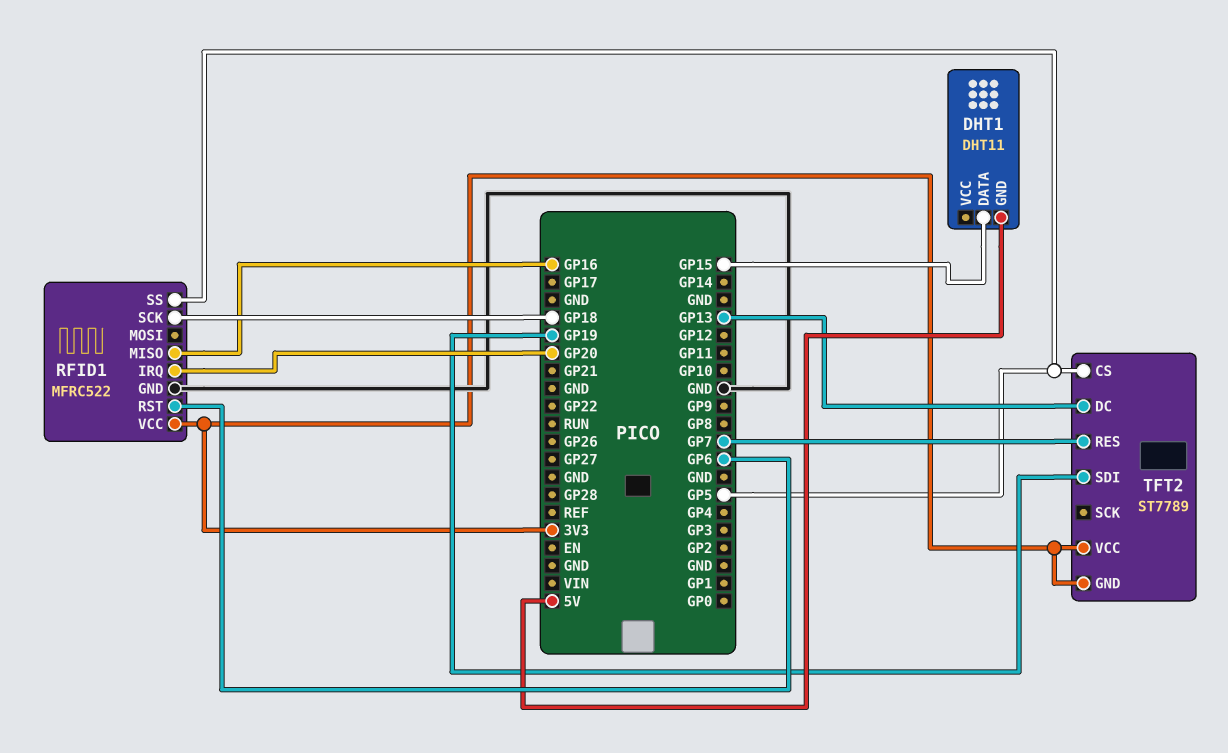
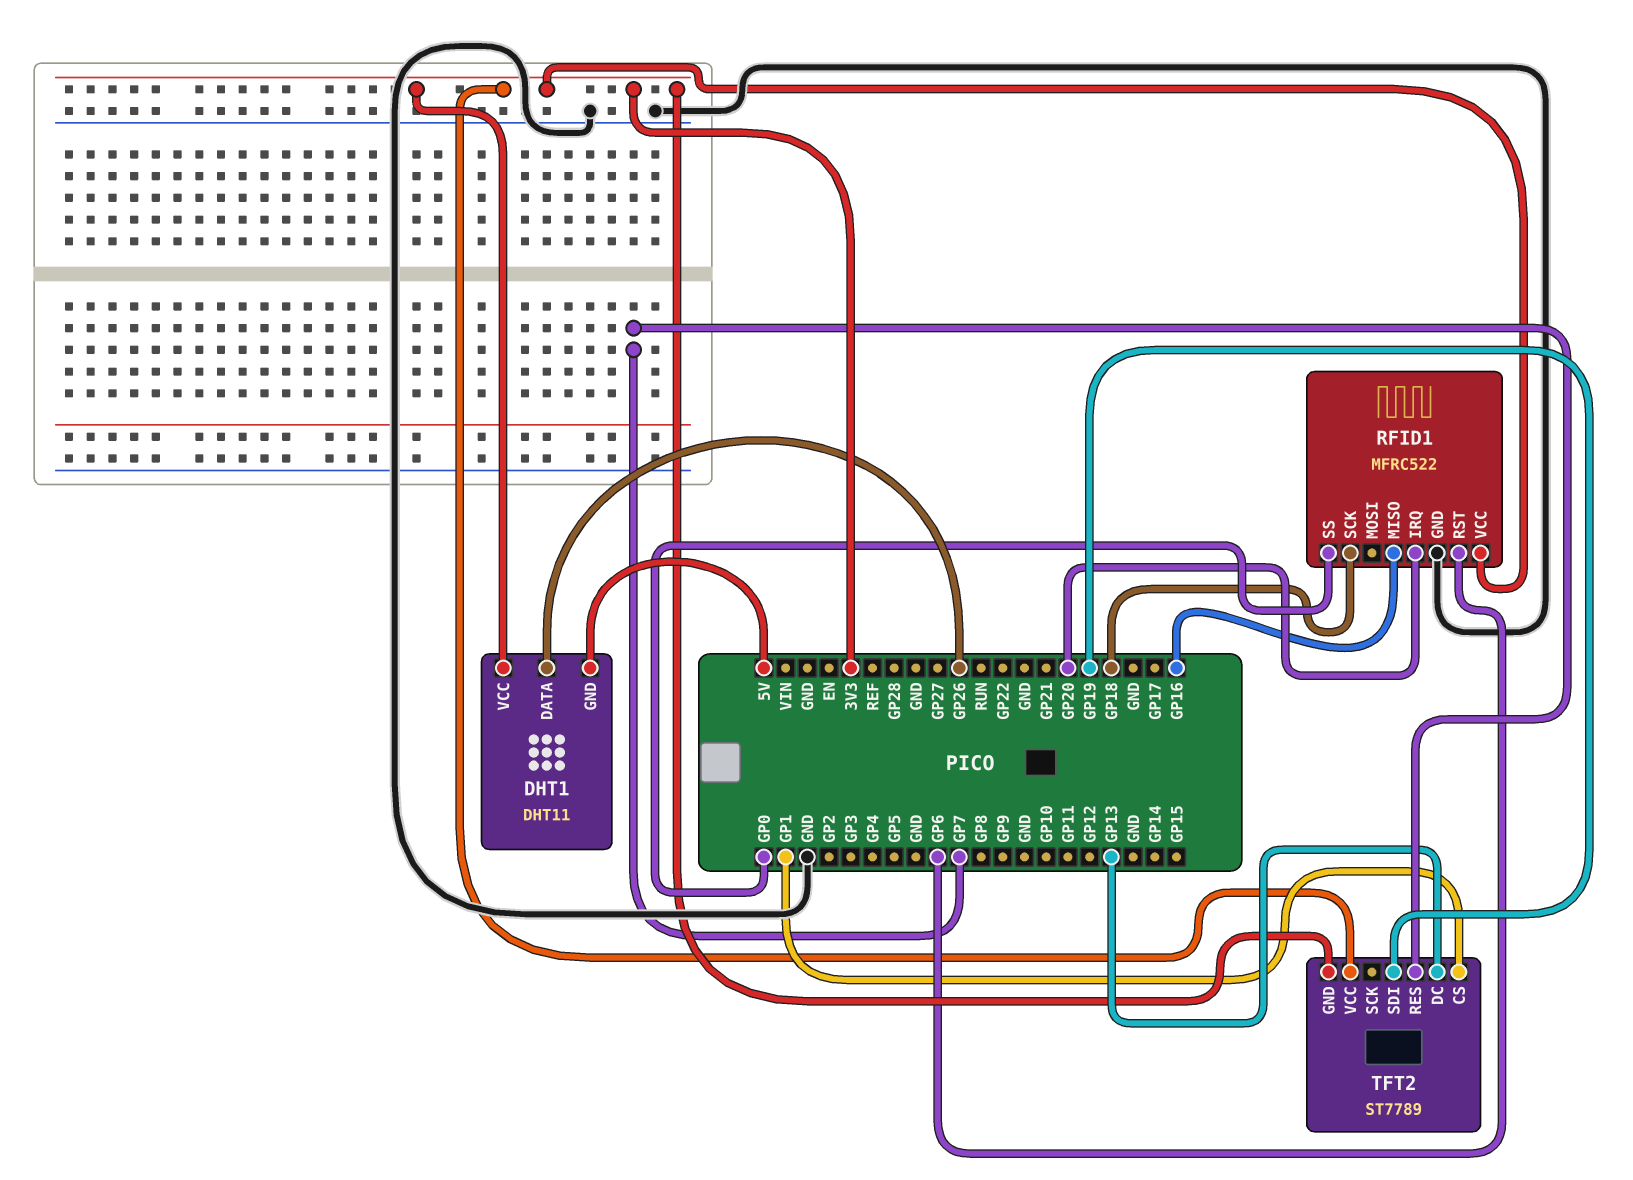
DHT1 pin DATA: GP15 -> GP26
DHT1 pin VCC: none -> 3V3
RFID1 pin SS: GP5 -> GP0
TFT2 pin CS: GP5 -> GP1

